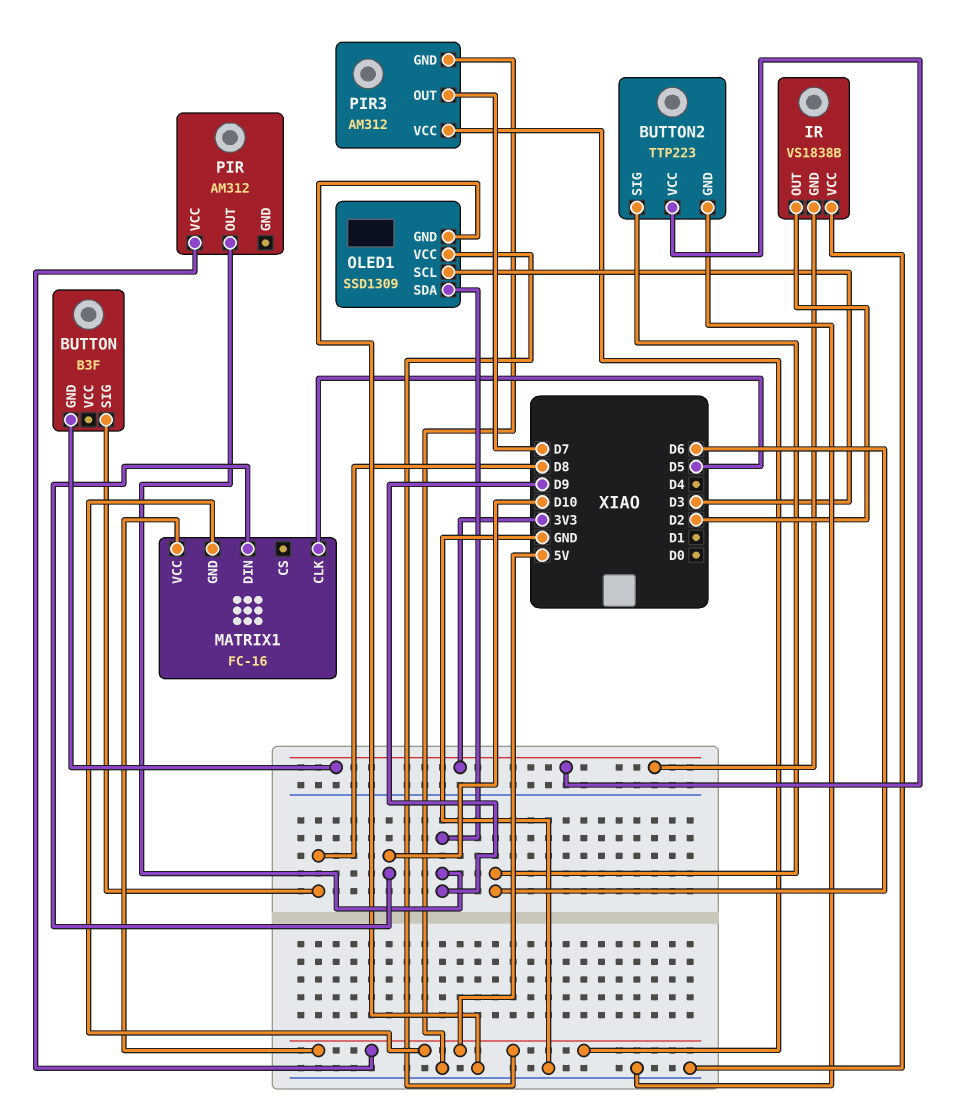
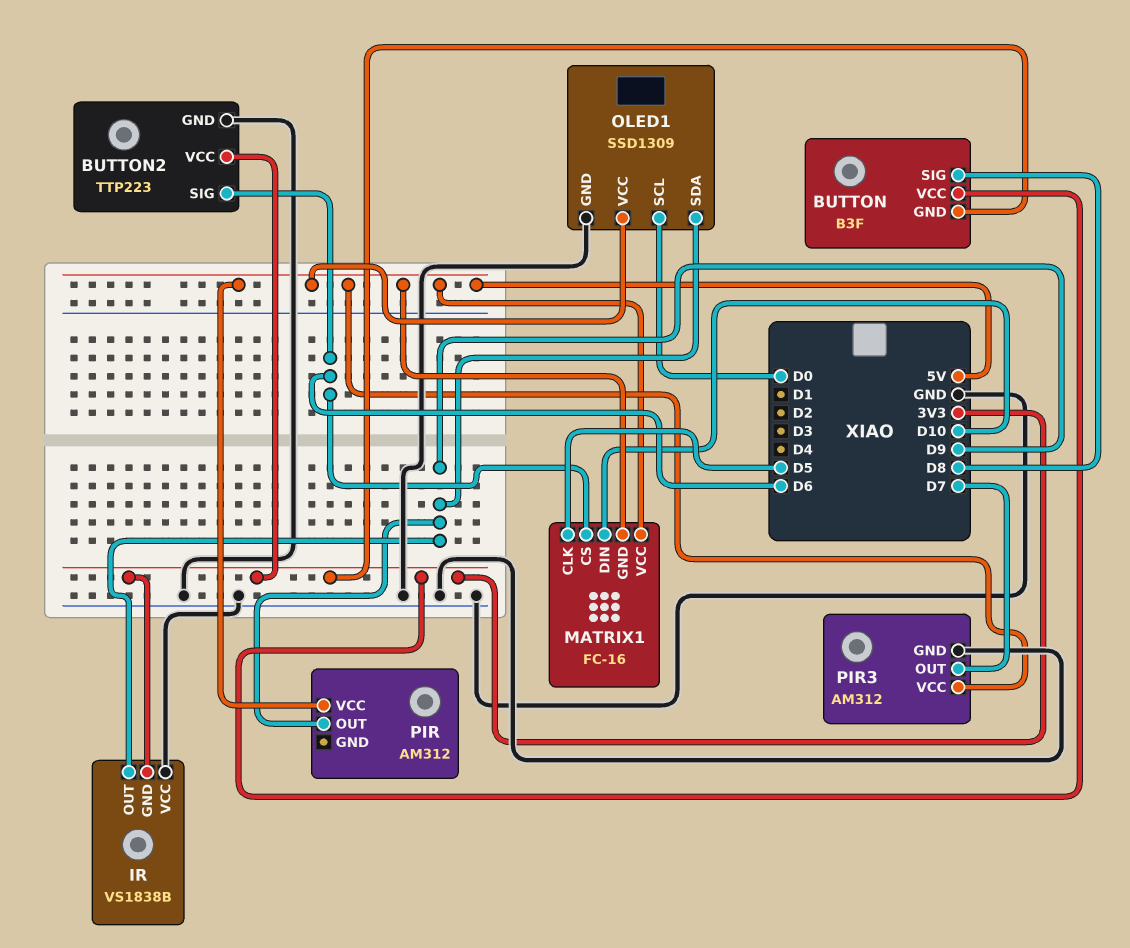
BUTTON pin VCC: none -> 3V3
IR pin OUT: D2 -> D9
MATRIX1 pin CS: none -> D6
OLED1 pin SCL: D3 -> D0

